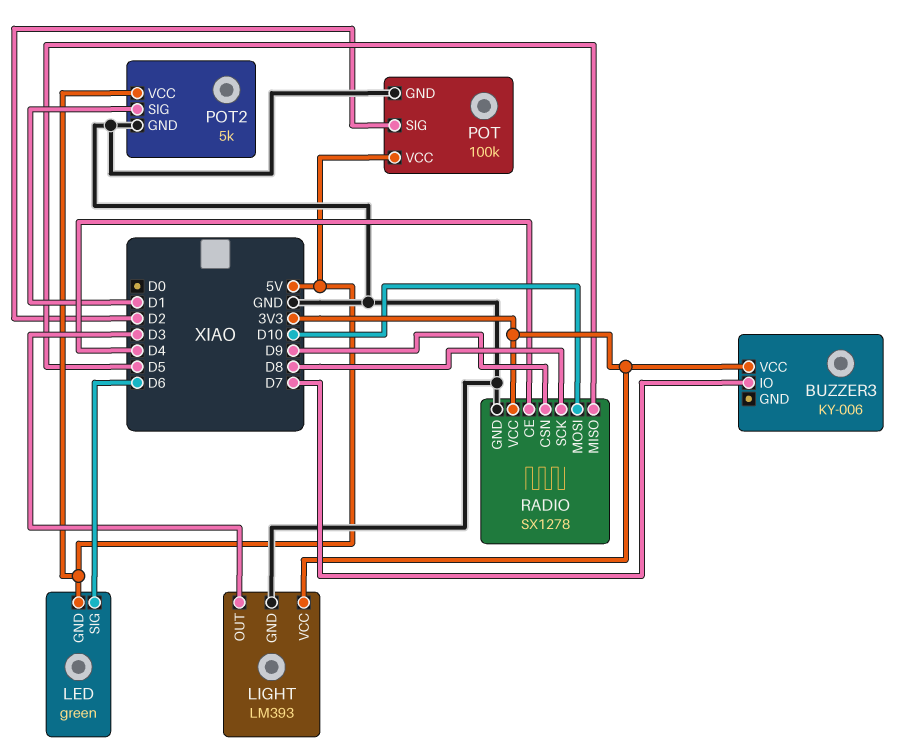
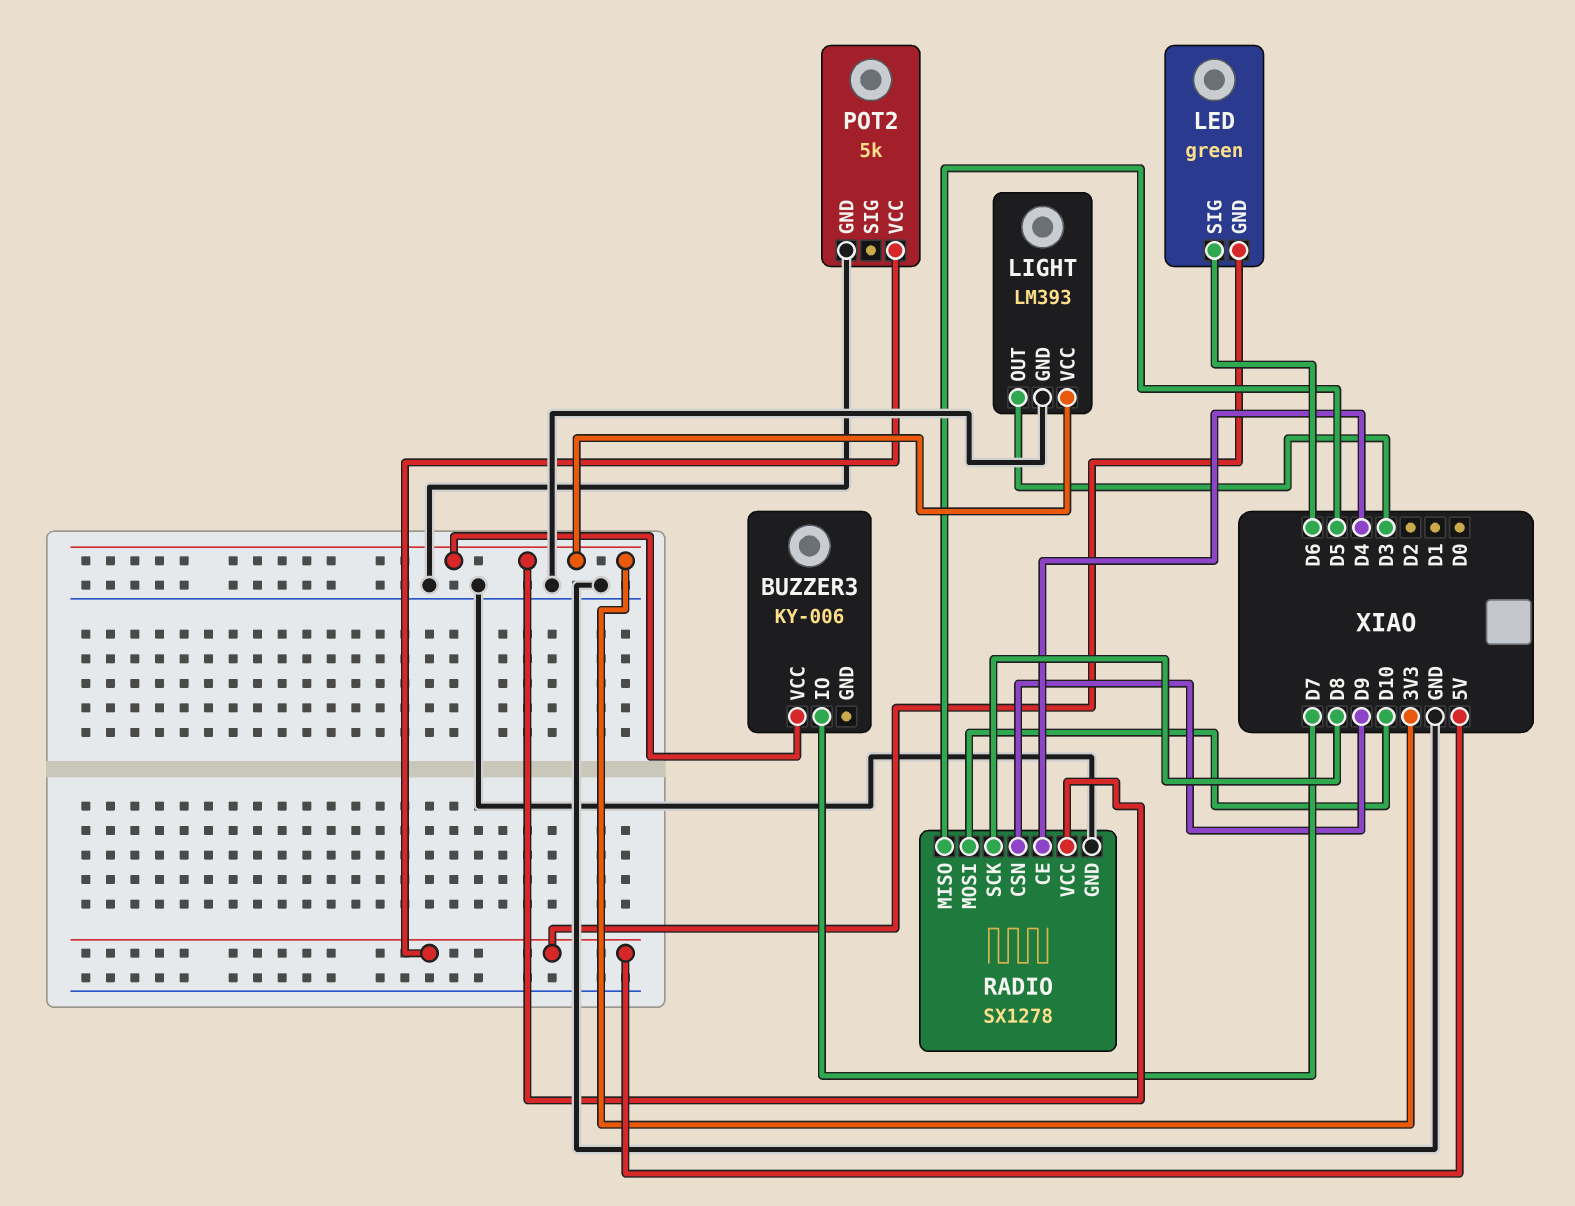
POT: 100k -> none
POT pin GND: GND -> none
POT pin SIG: D2 -> none
POT pin VCC: 5V -> none
POT2 pin SIG: D1 -> none

